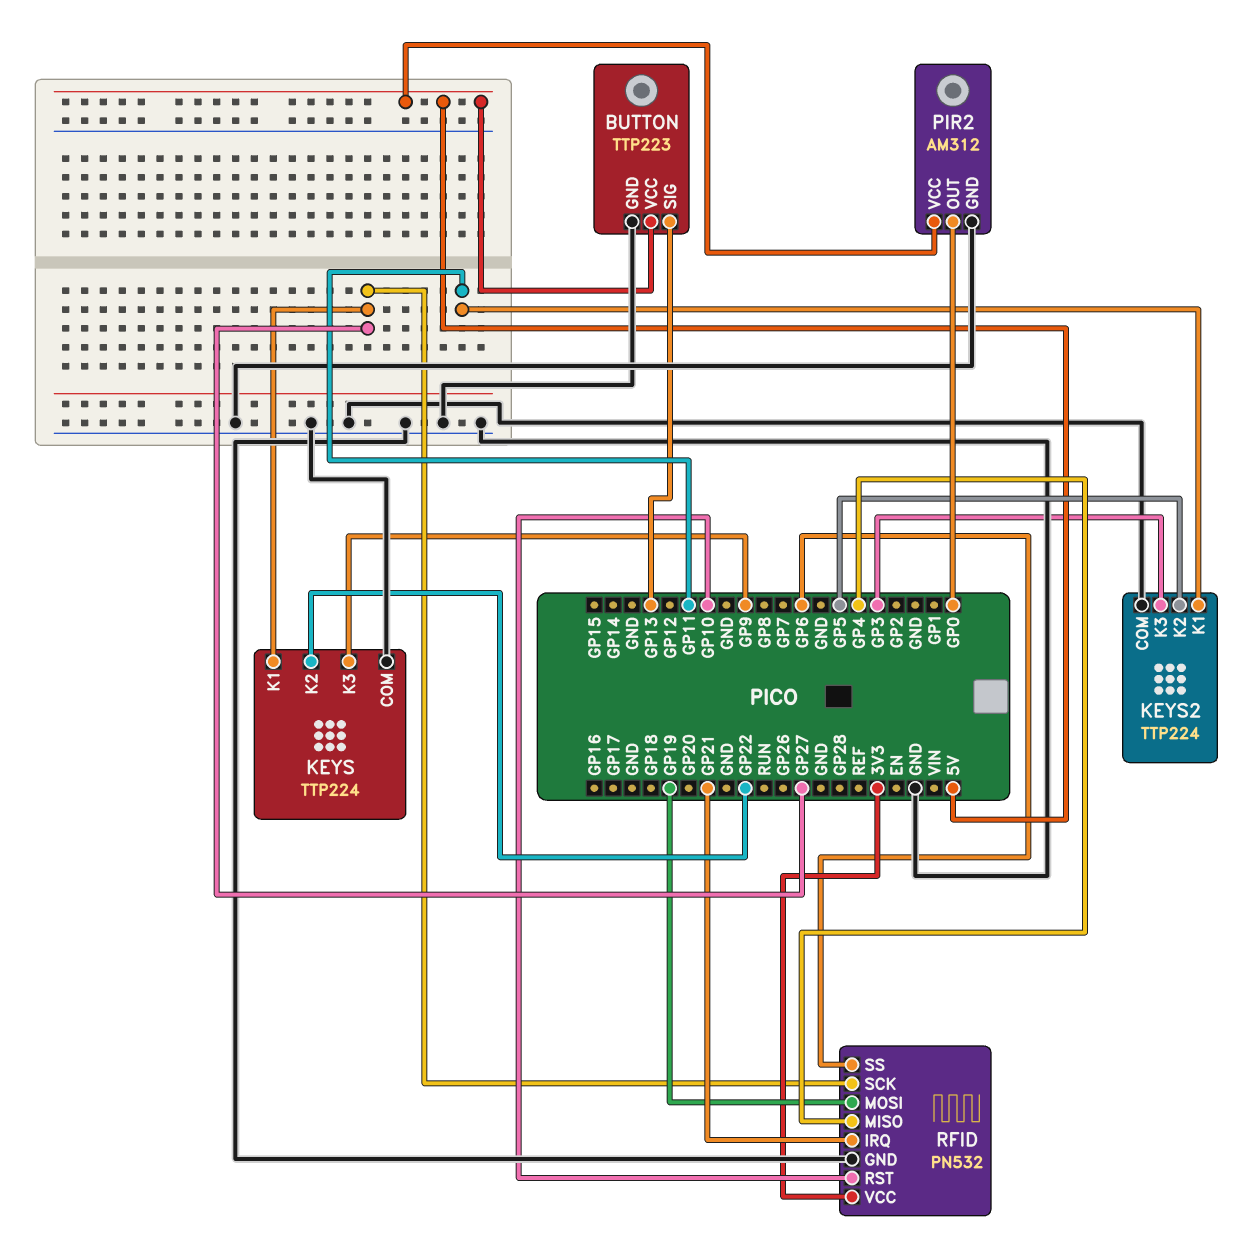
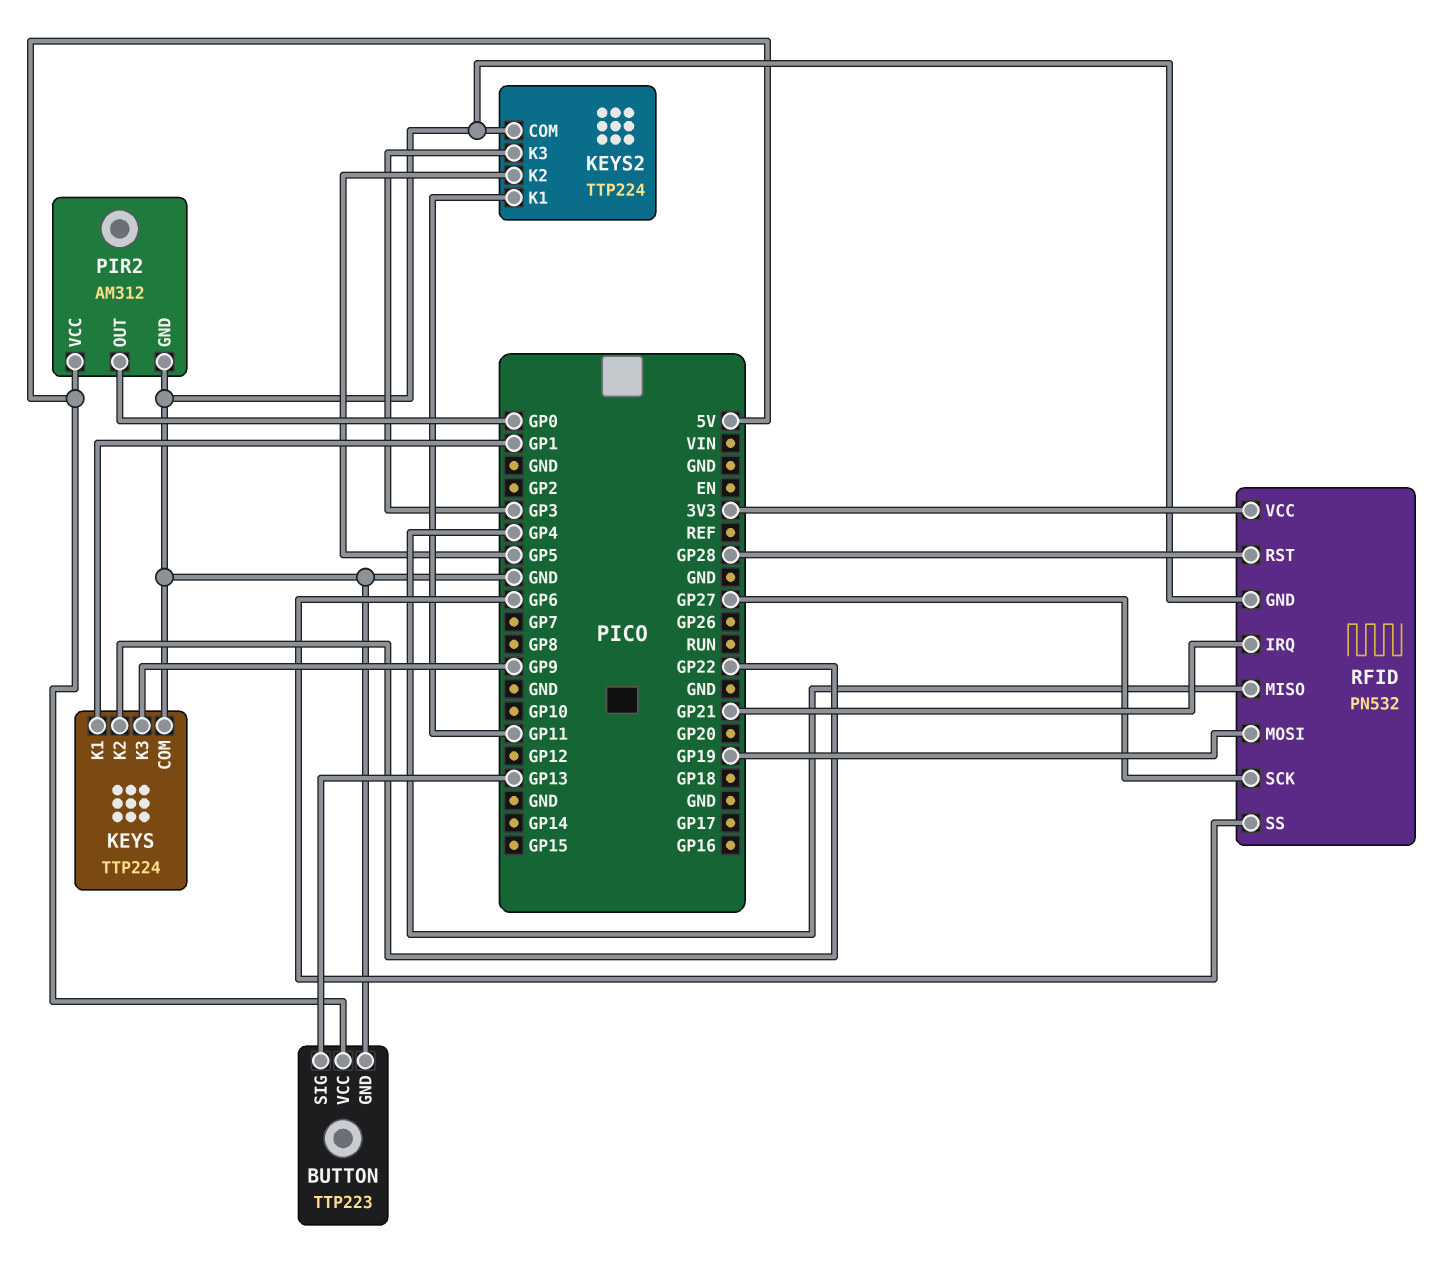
KEYS pin K1: GP27 -> GP1
RFID pin RST: GP10 -> GP28

